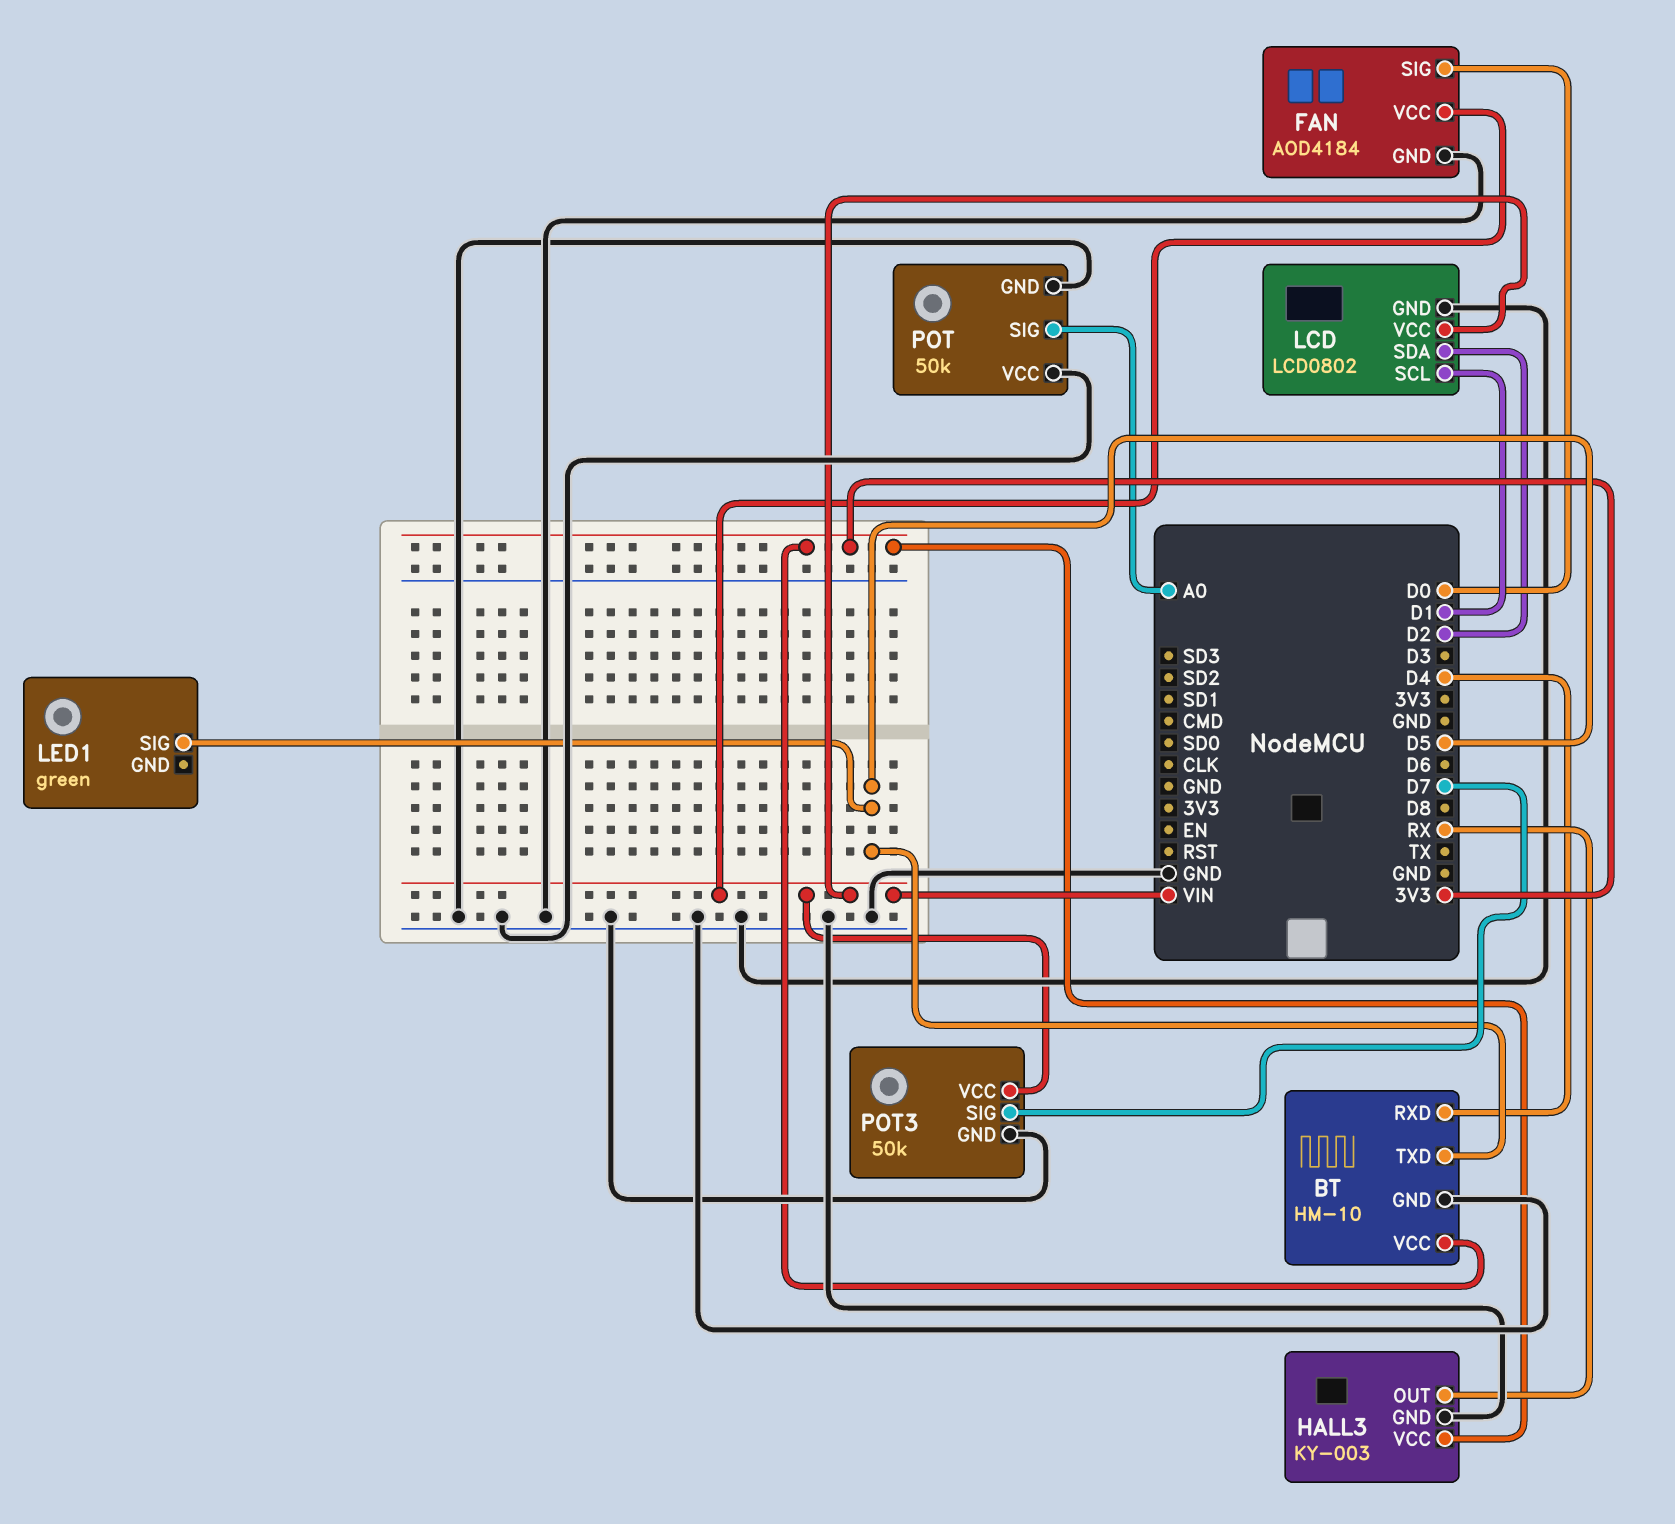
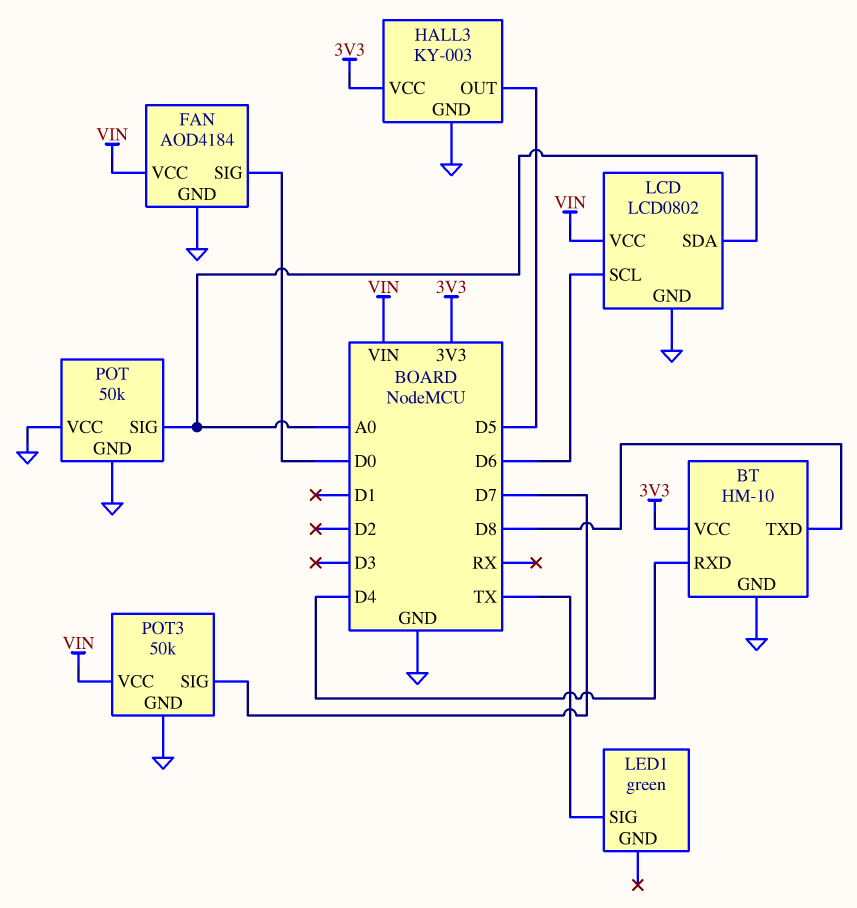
BT pin TXD: D5 -> D8
HALL3 pin OUT: RX -> D5
LCD pin SCL: D1 -> D6
LCD pin SDA: D2 -> A0
LED1 pin SIG: D5 -> TX

